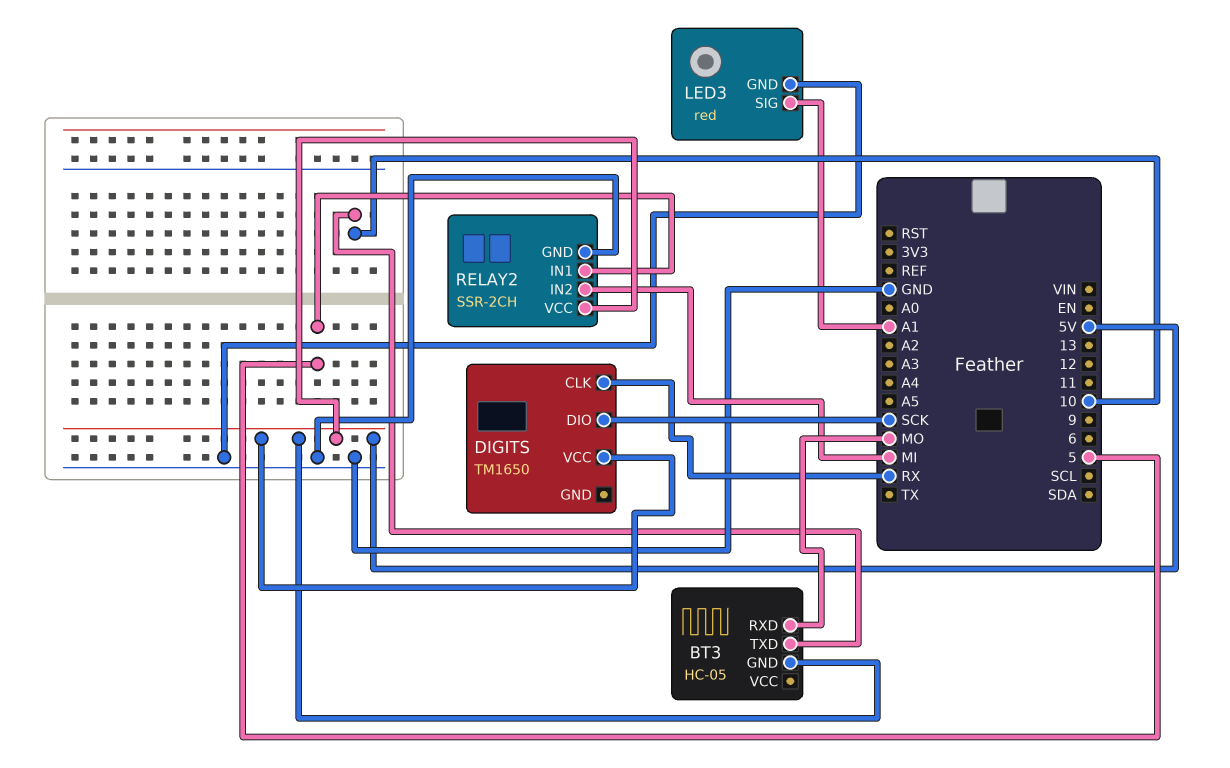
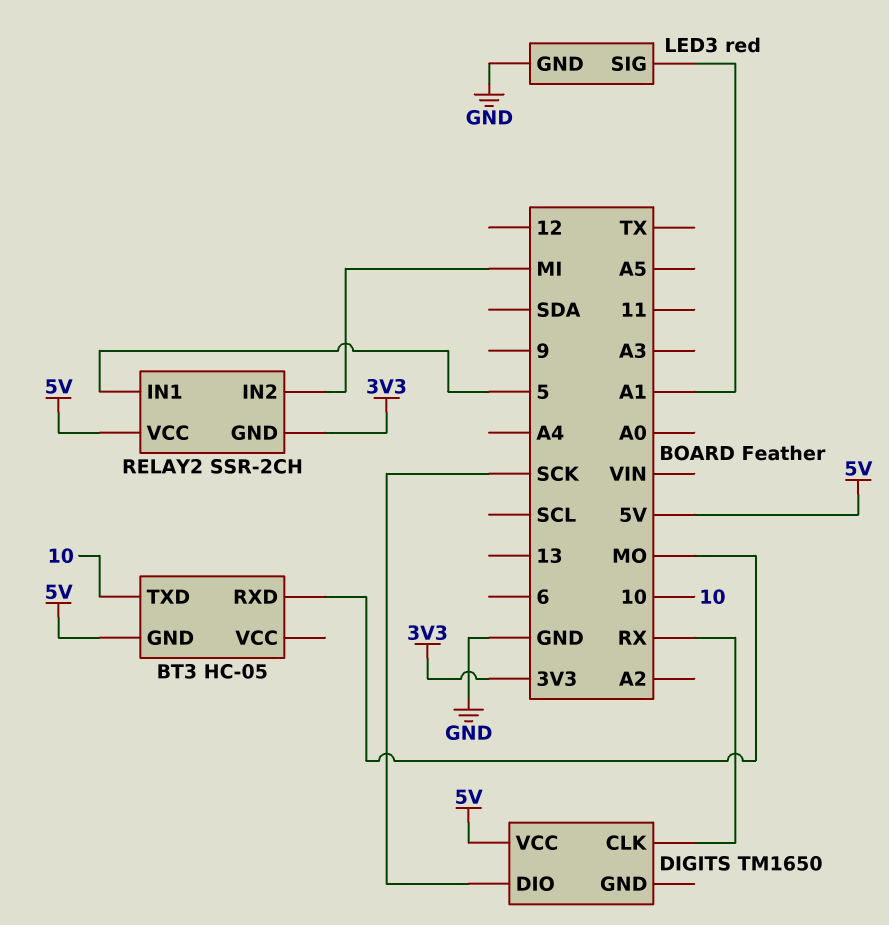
RELAY2 pin GND: GND -> 3V3

